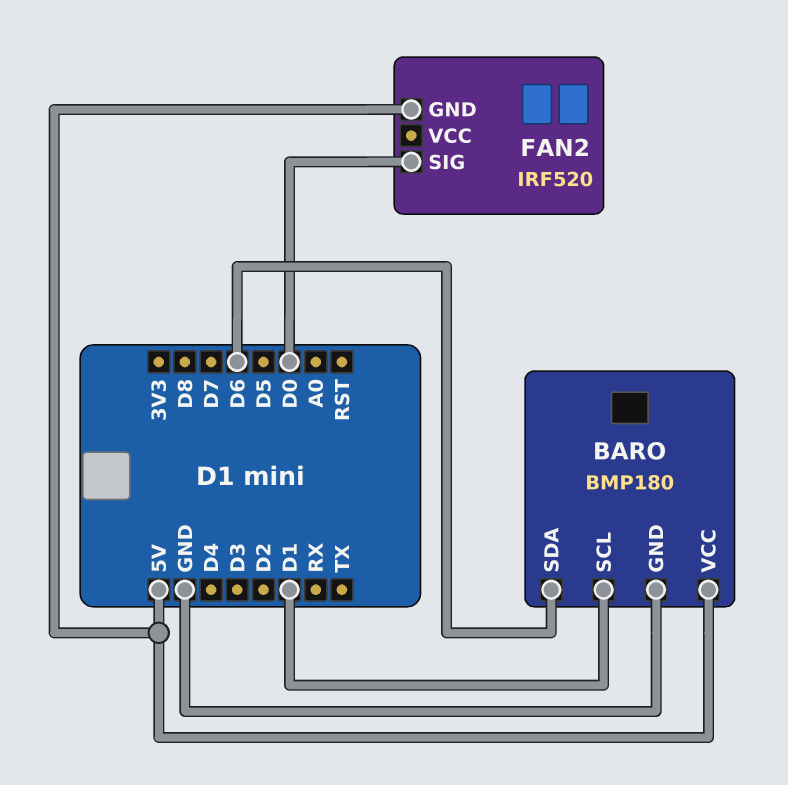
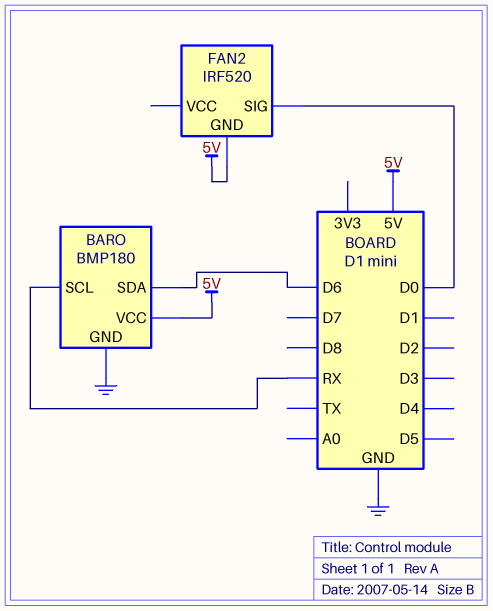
BARO pin SCL: D1 -> RX

